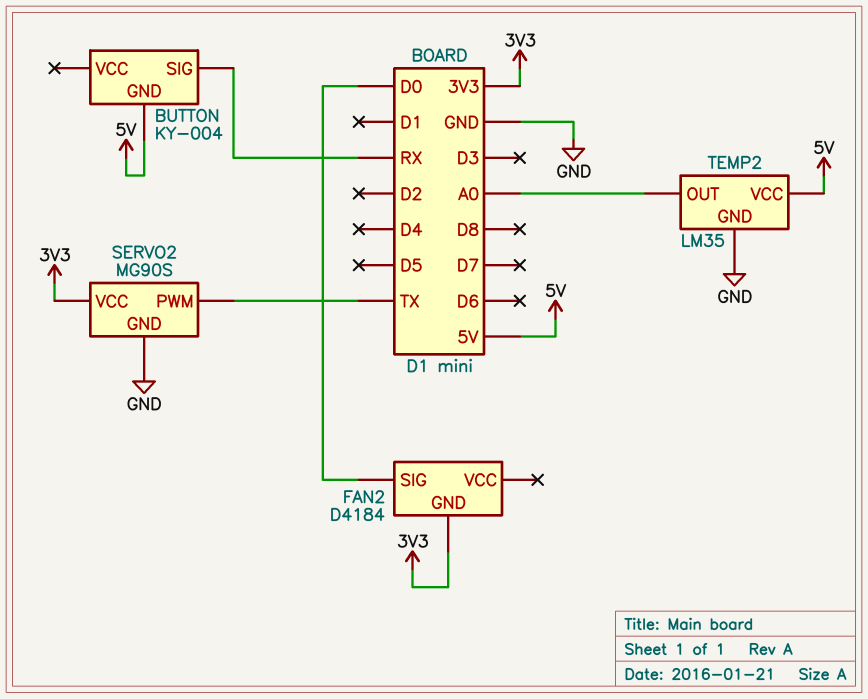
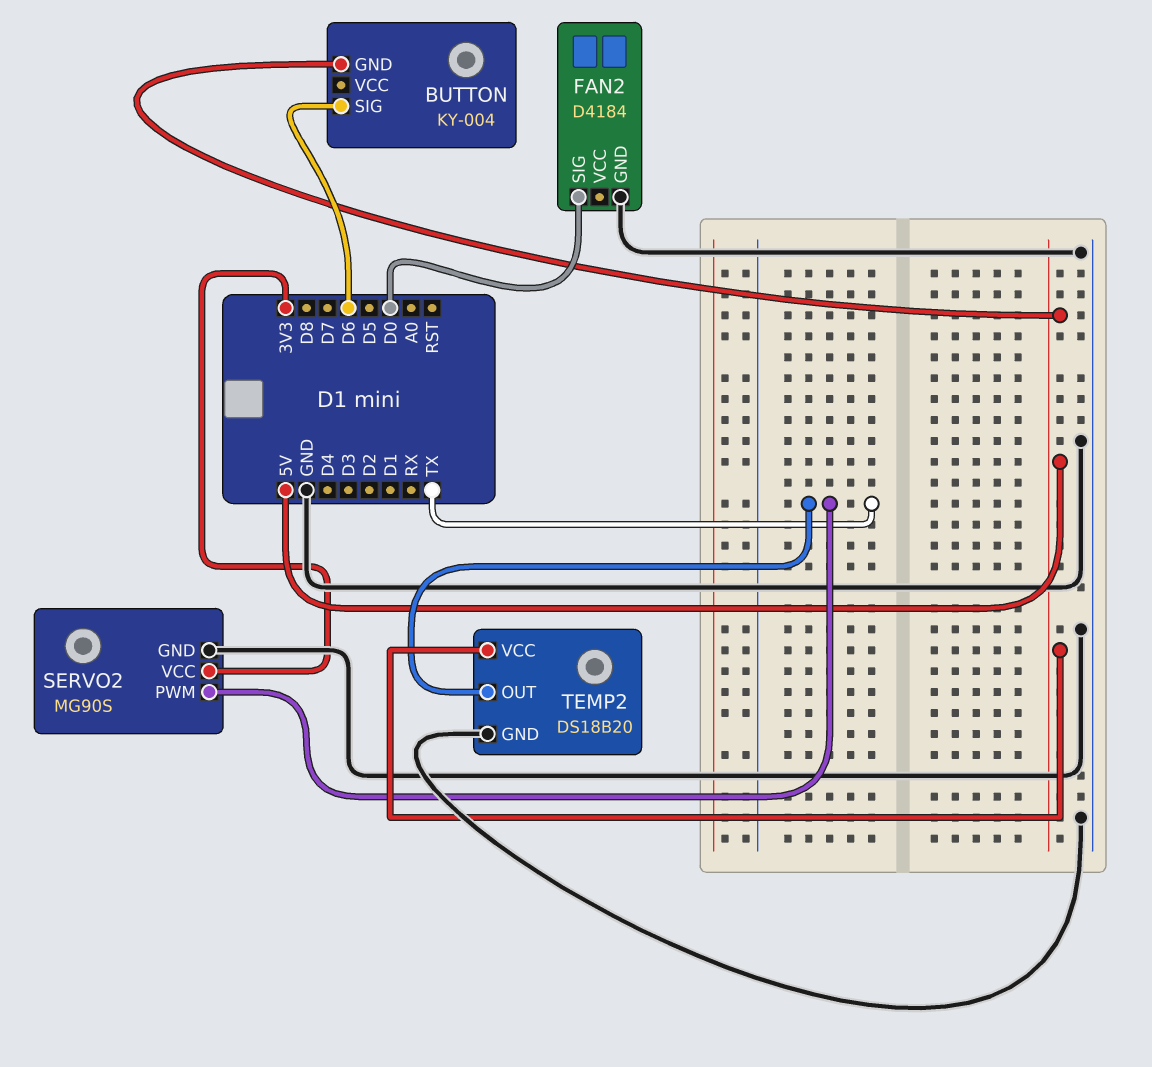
BUTTON pin SIG: RX -> D6
FAN2 pin GND: 3V3 -> GND
TEMP2: LM35 -> DS18B20
TEMP2 pin OUT: A0 -> TX

